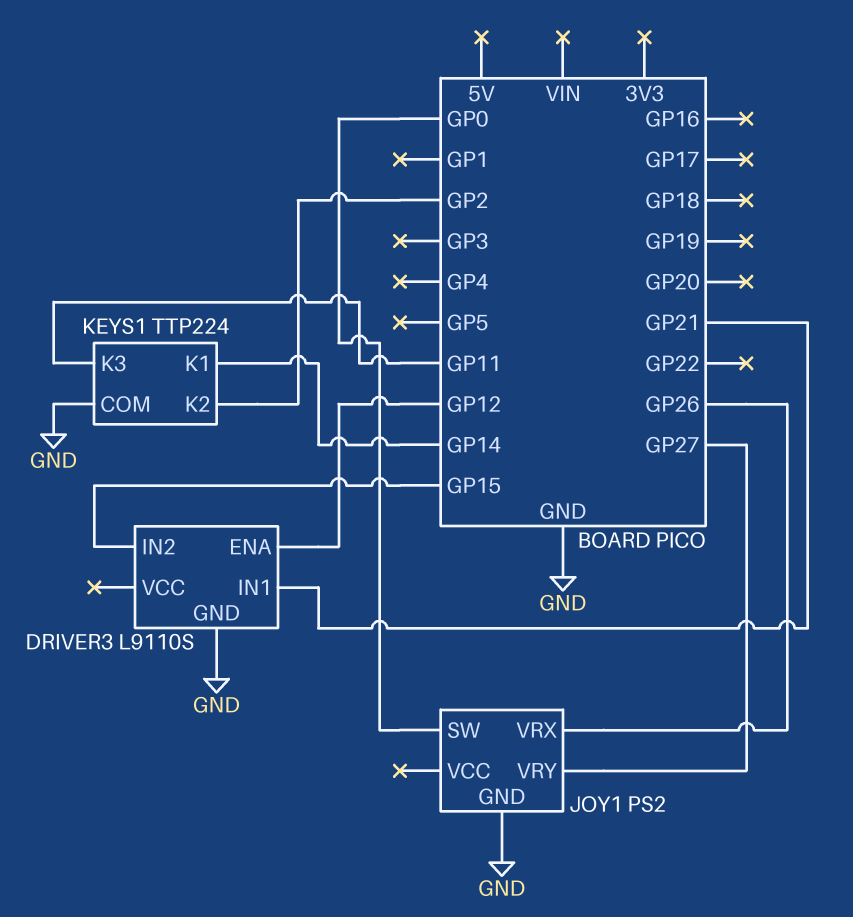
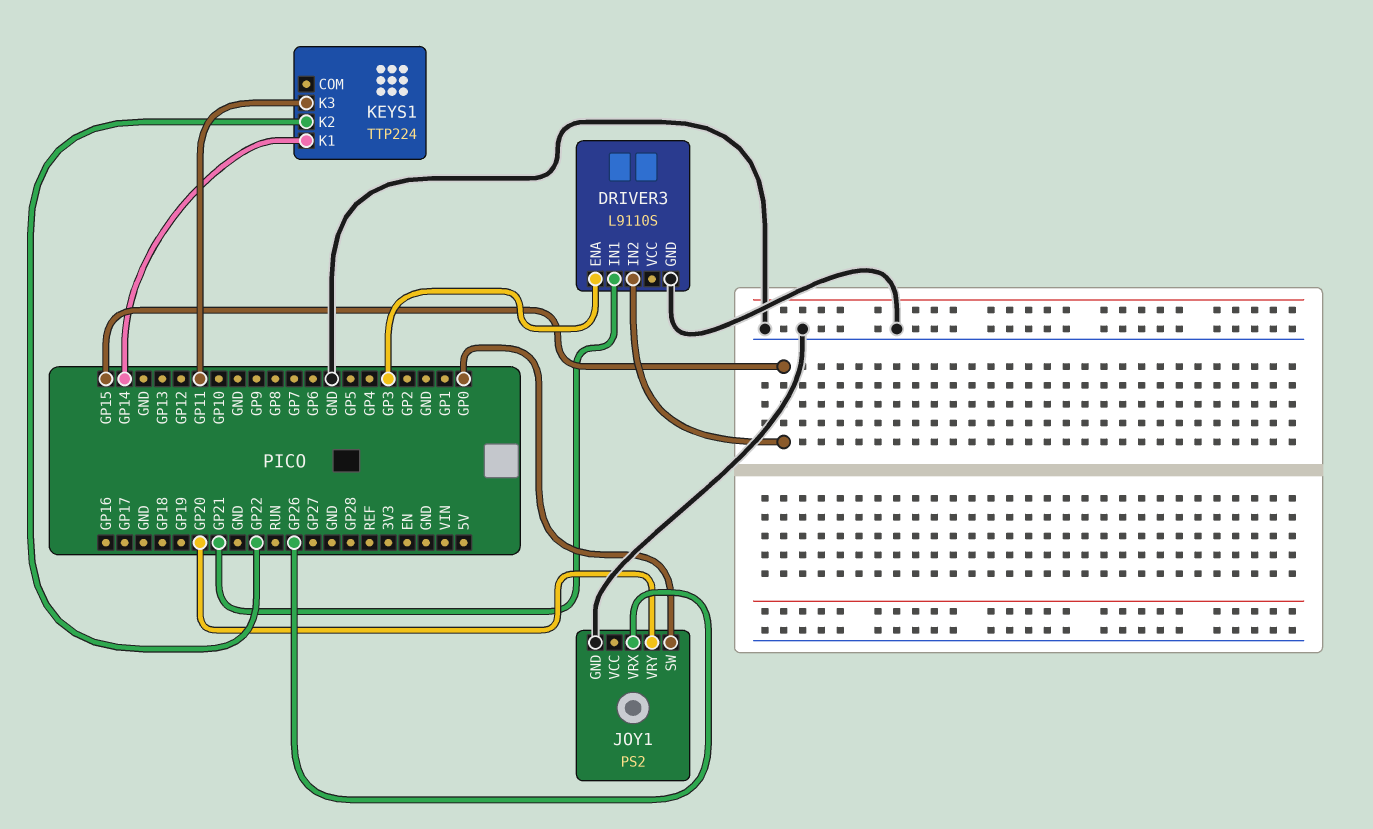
DRIVER3 pin ENA: GP12 -> GP3
JOY1 pin VRY: GP27 -> GP20
KEYS1 pin COM: GND -> none
KEYS1 pin K2: GP2 -> GP22

